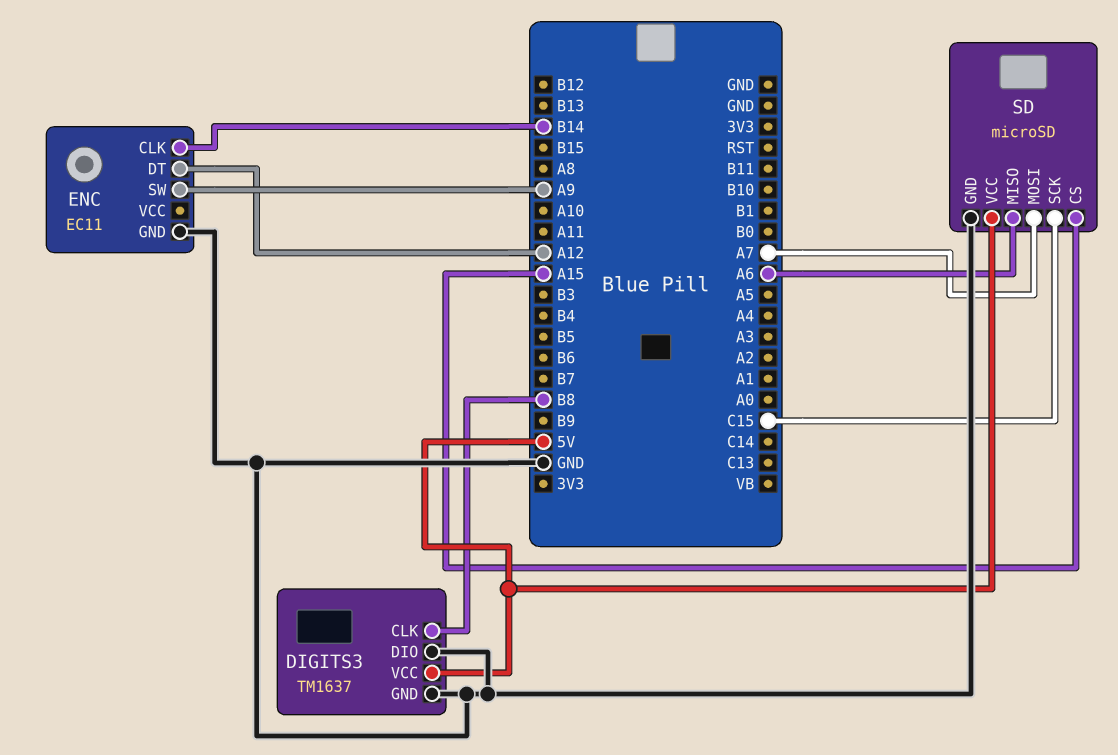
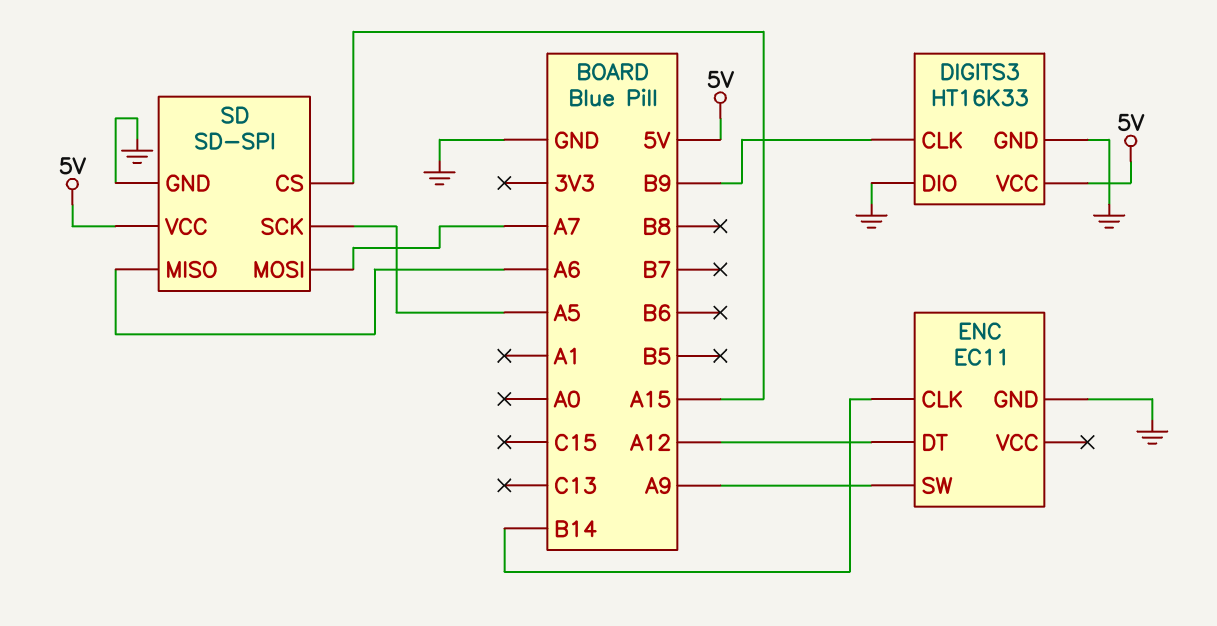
DIGITS3: TM1637 -> HT16K33
DIGITS3 pin CLK: B8 -> B9
SD: microSD -> SD-SPI
SD pin SCK: C15 -> A5

